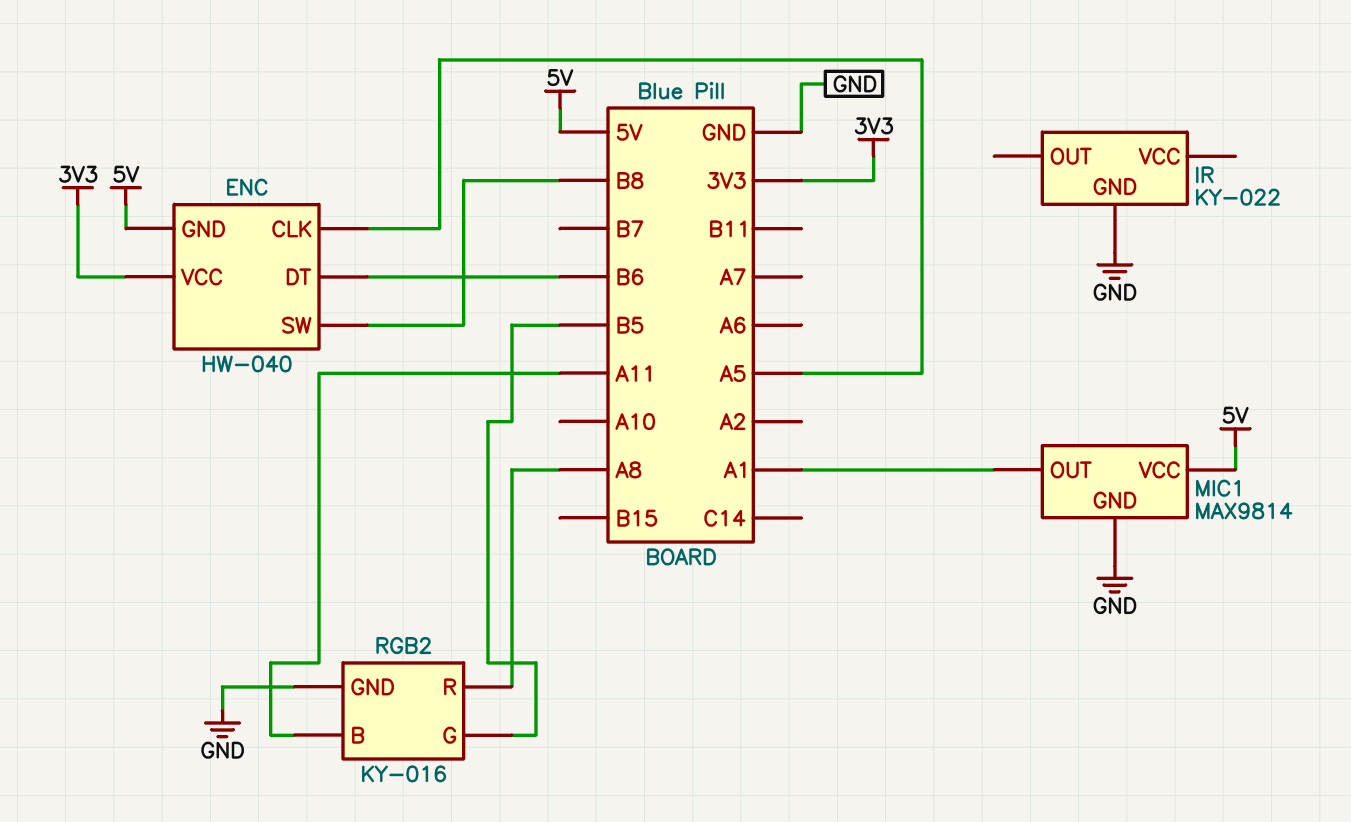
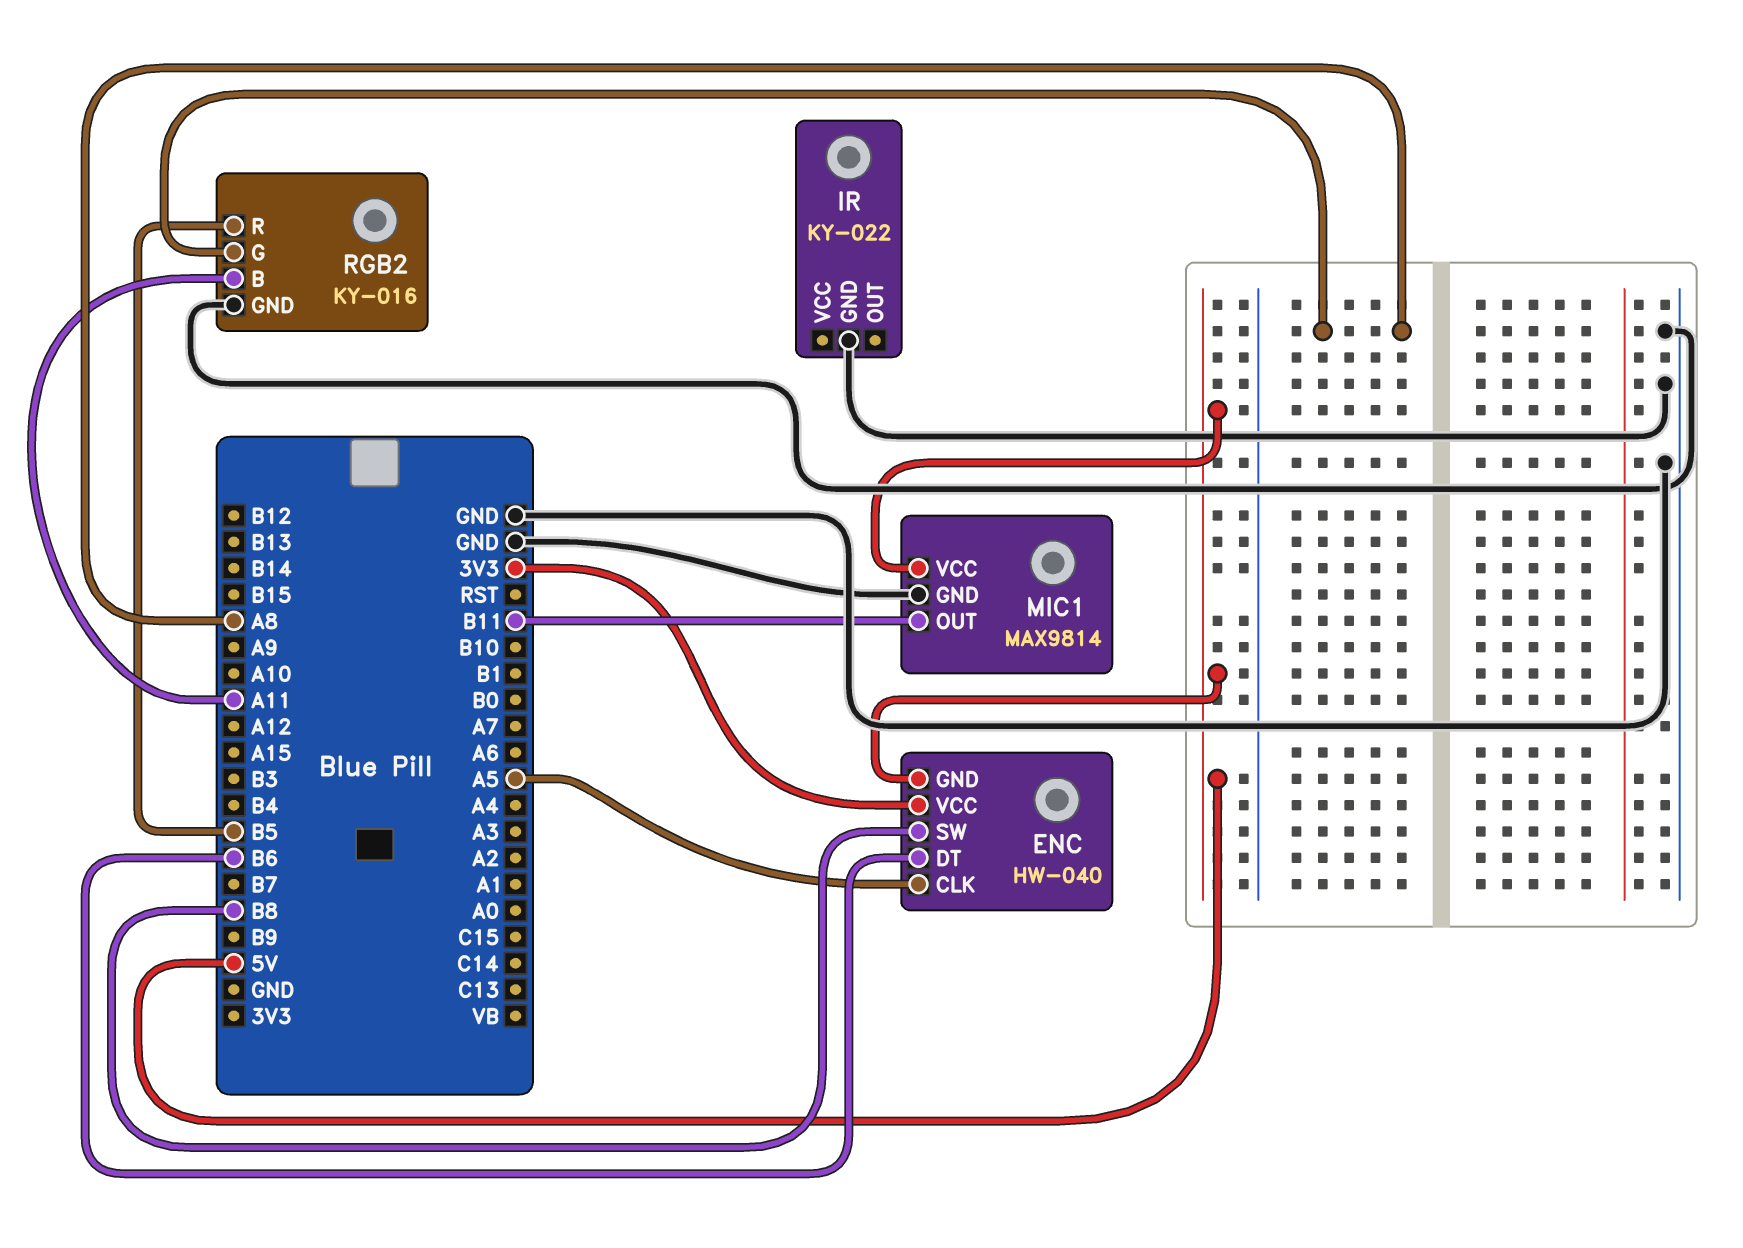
MIC1 pin OUT: A1 -> B11
RGB2 pin G: B5 -> A8
RGB2 pin R: A8 -> B5

